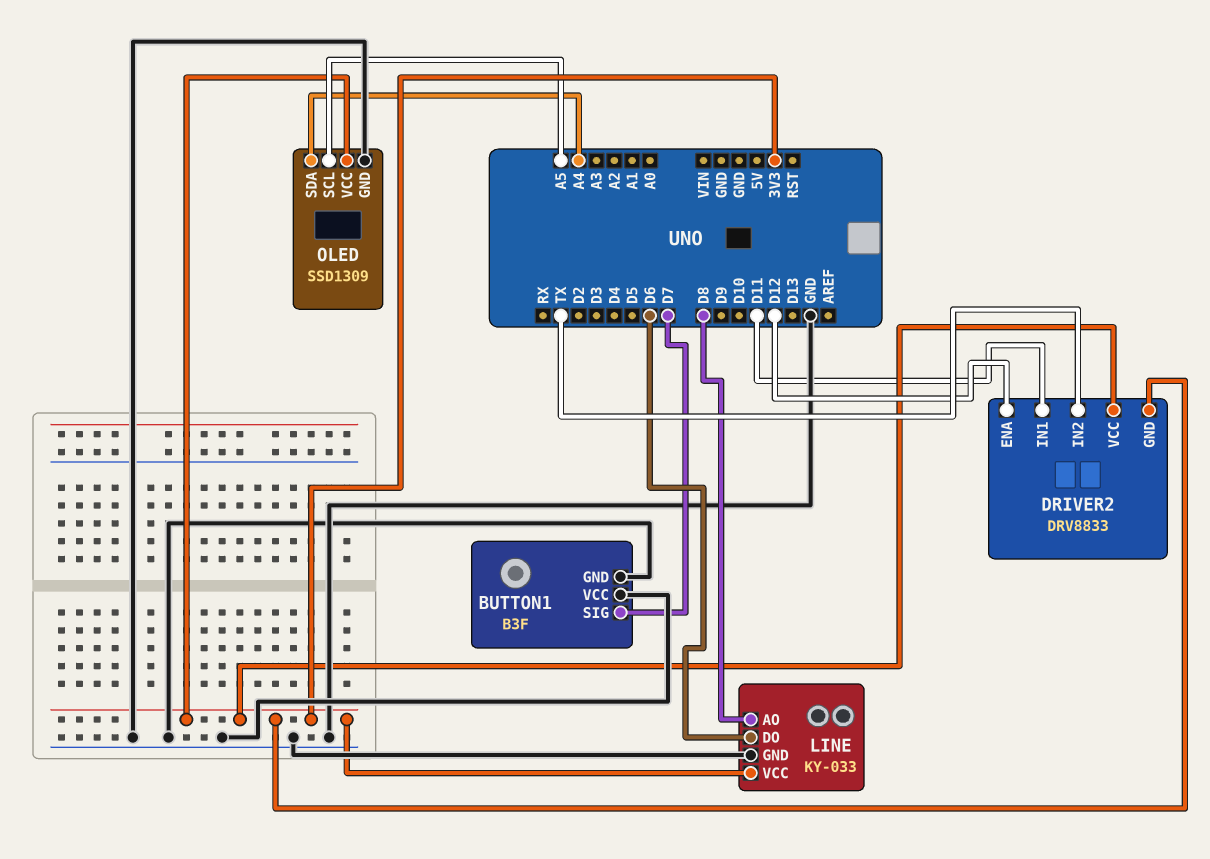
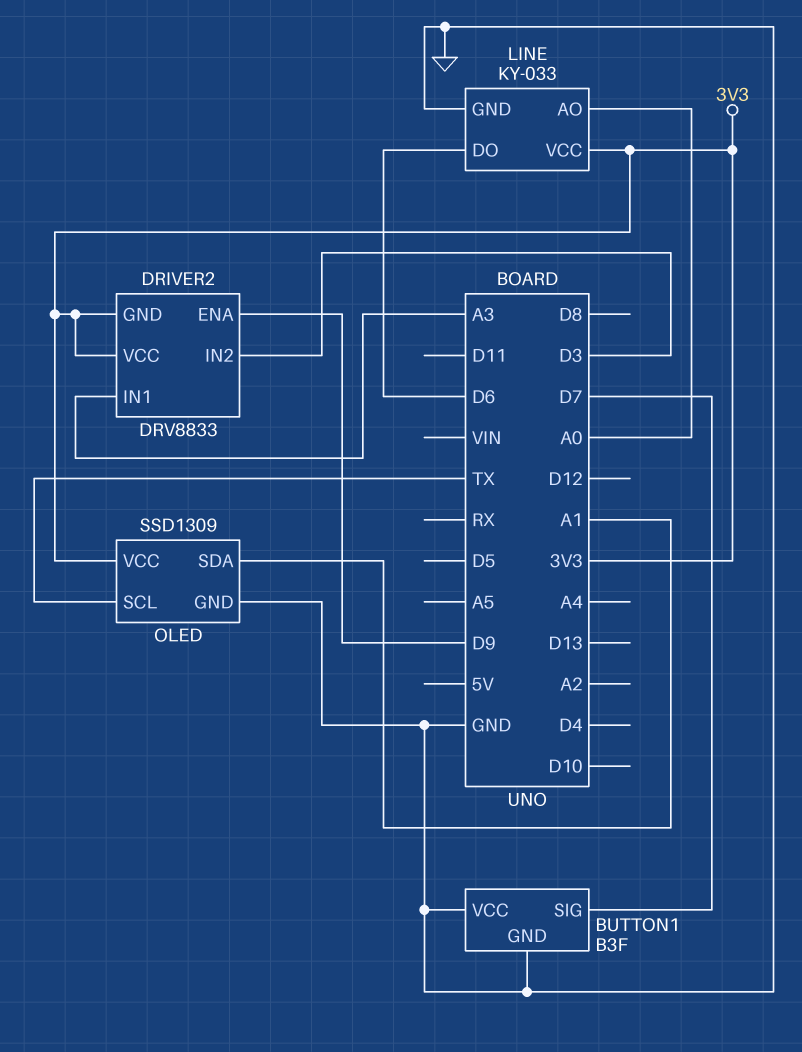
DRIVER2 pin ENA: D12 -> D9
DRIVER2 pin IN1: D11 -> A3
DRIVER2 pin IN2: TX -> D3
LINE pin AO: D8 -> A0
OLED pin SCL: A5 -> TX
OLED pin SDA: A4 -> A1

